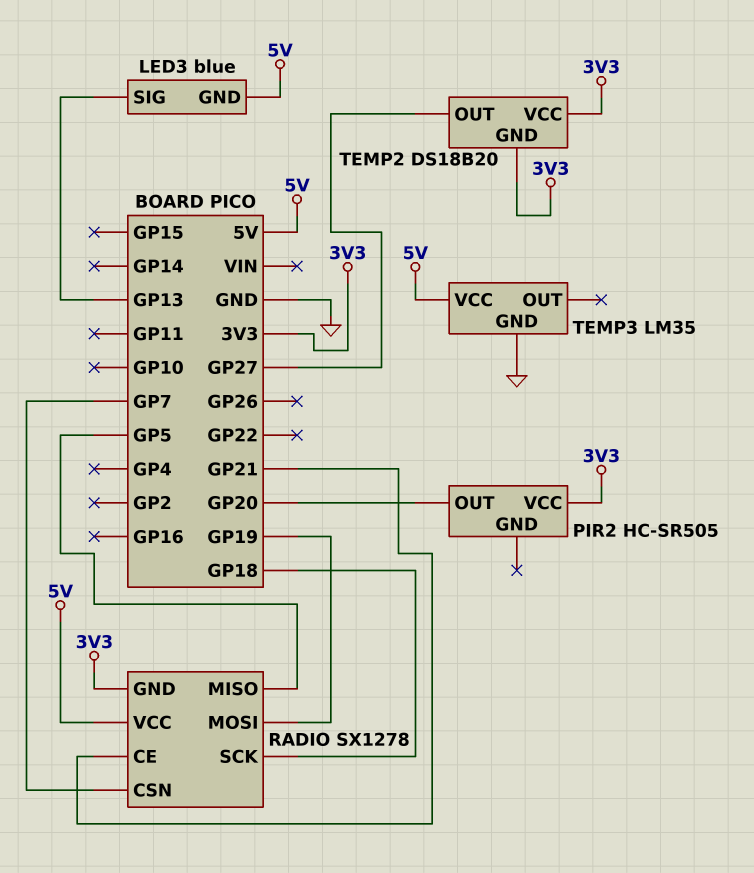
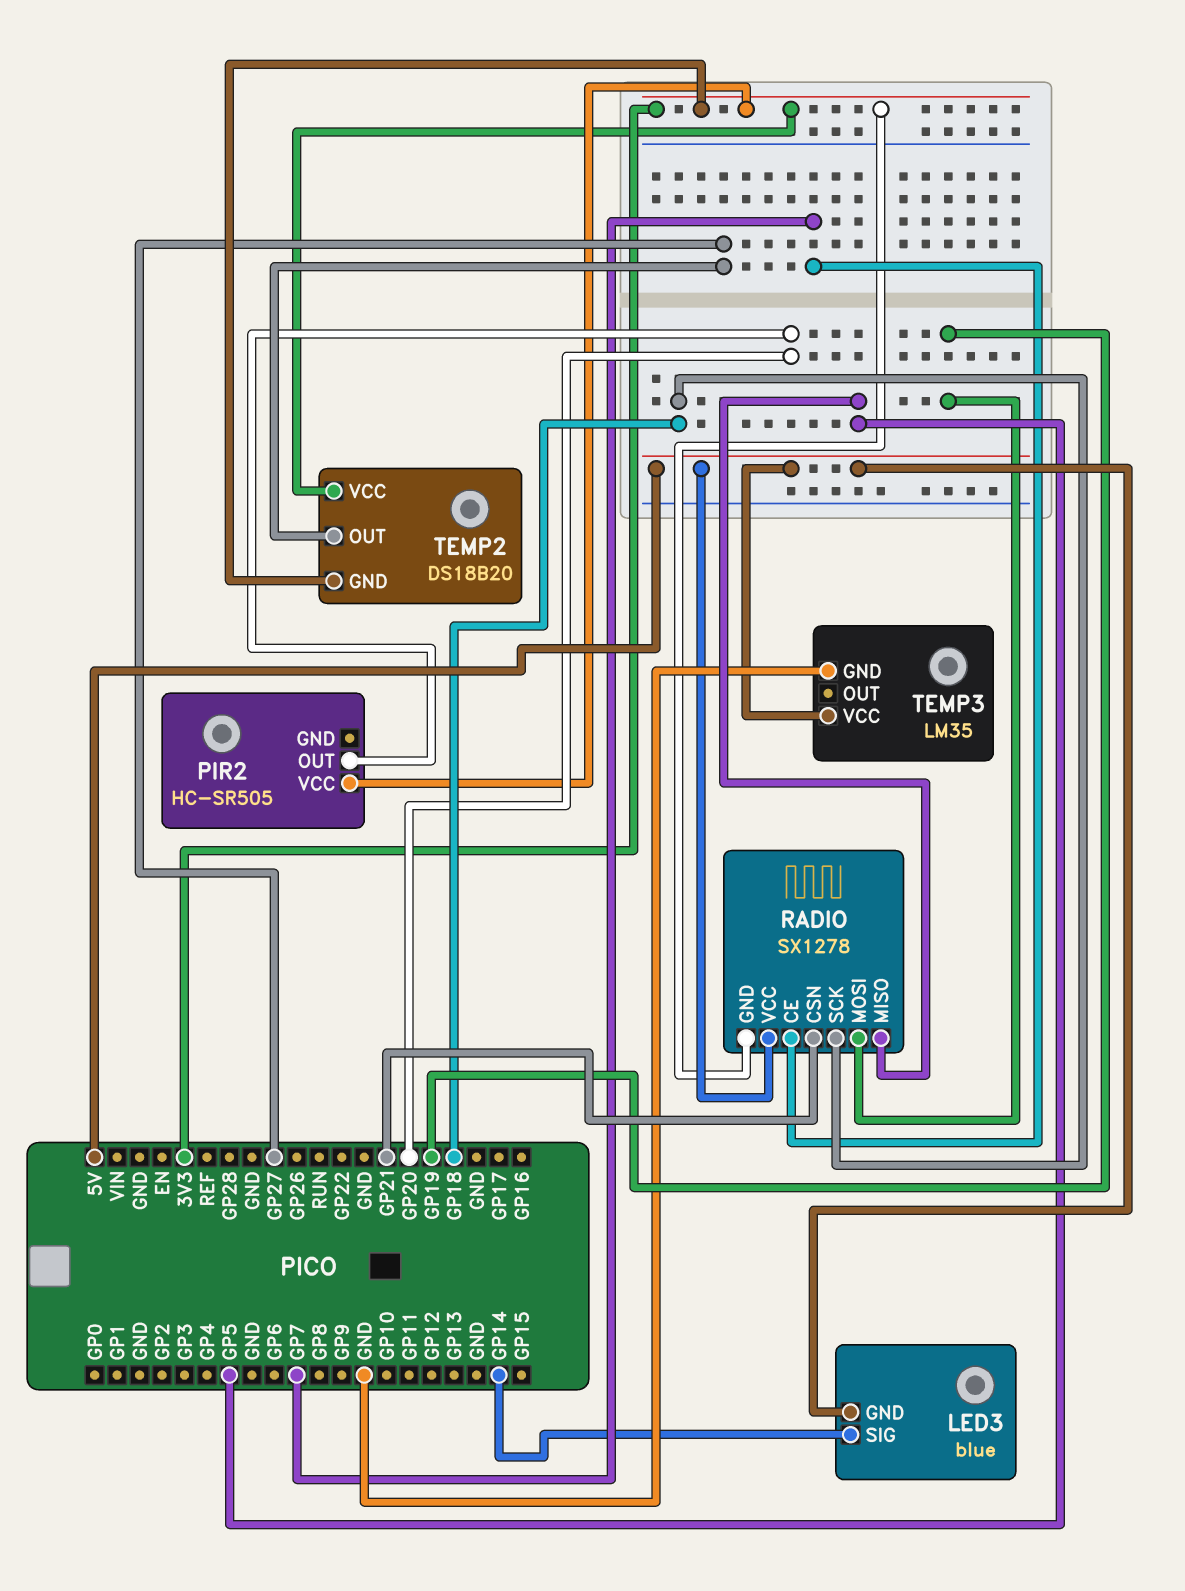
LED3 pin SIG: GP13 -> GP14
RADIO pin CE: GP21 -> GP7
RADIO pin CSN: GP7 -> GP21

